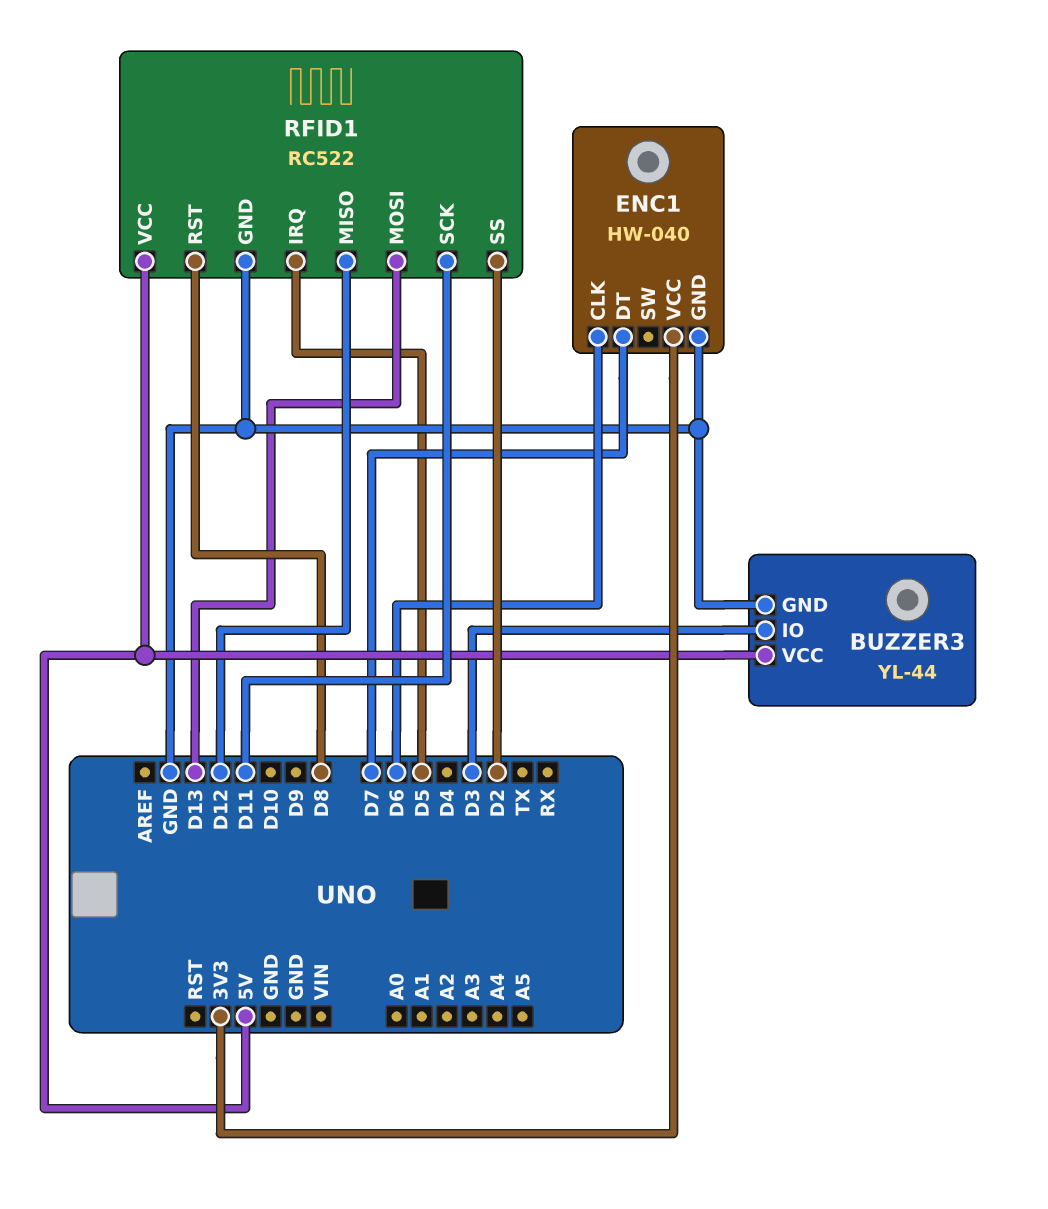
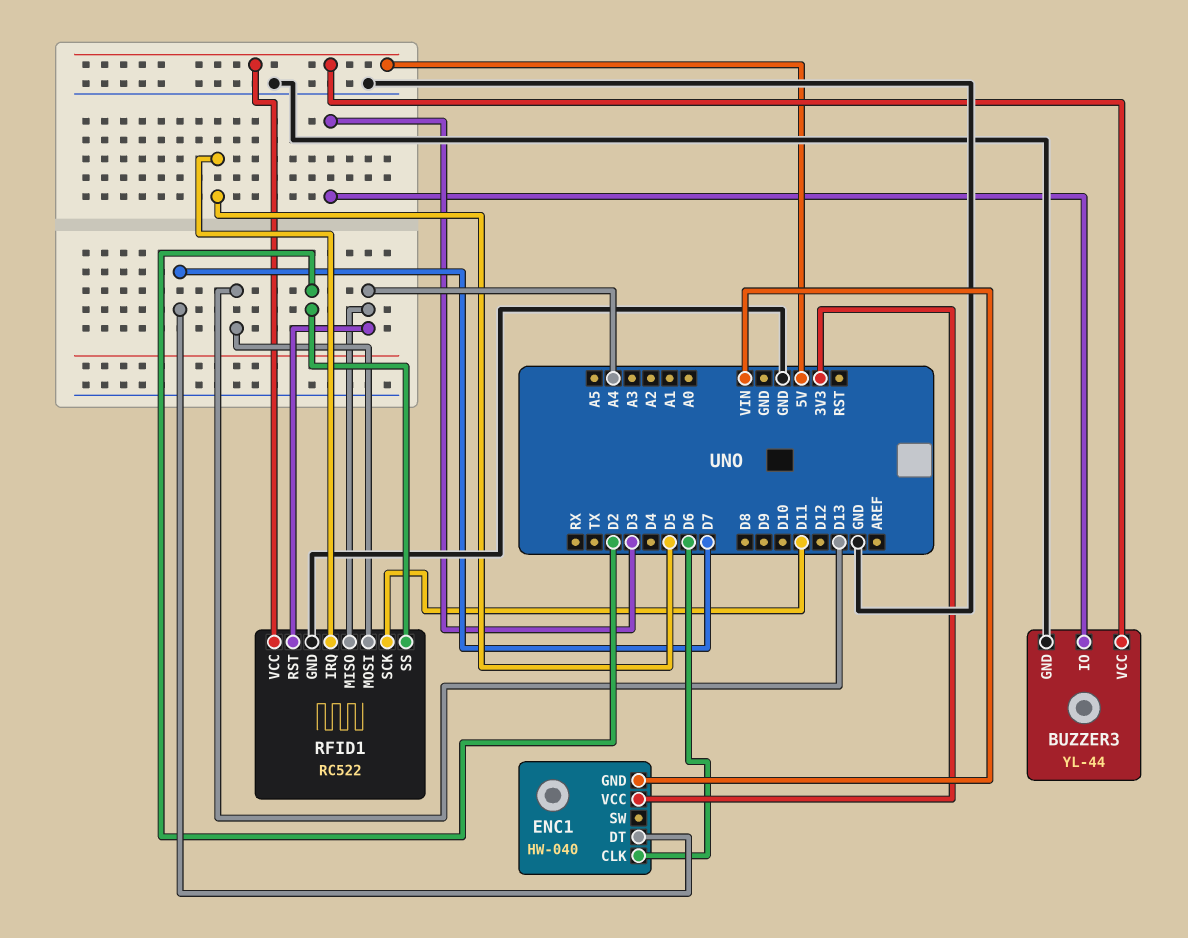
ENC1 pin GND: GND -> VIN
RFID1 pin MISO: D12 -> A4
RFID1 pin RST: D8 -> A4

